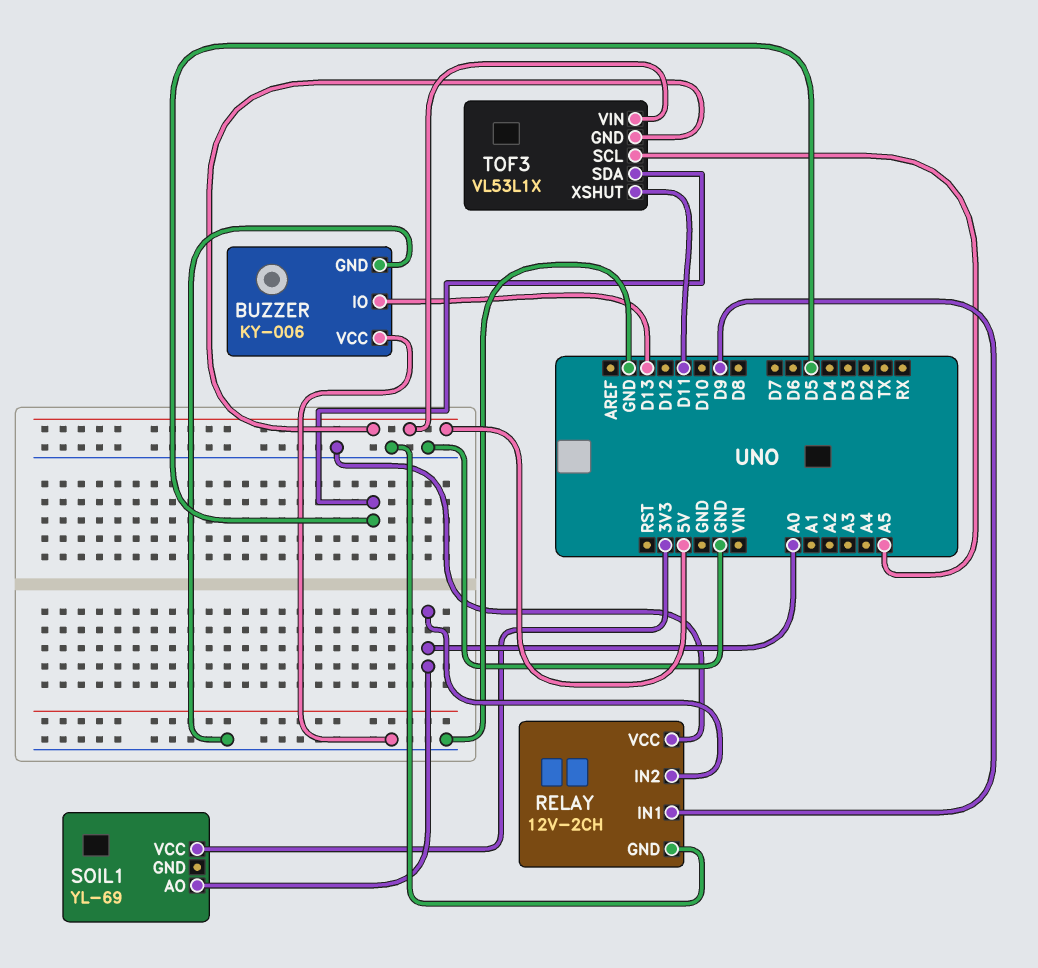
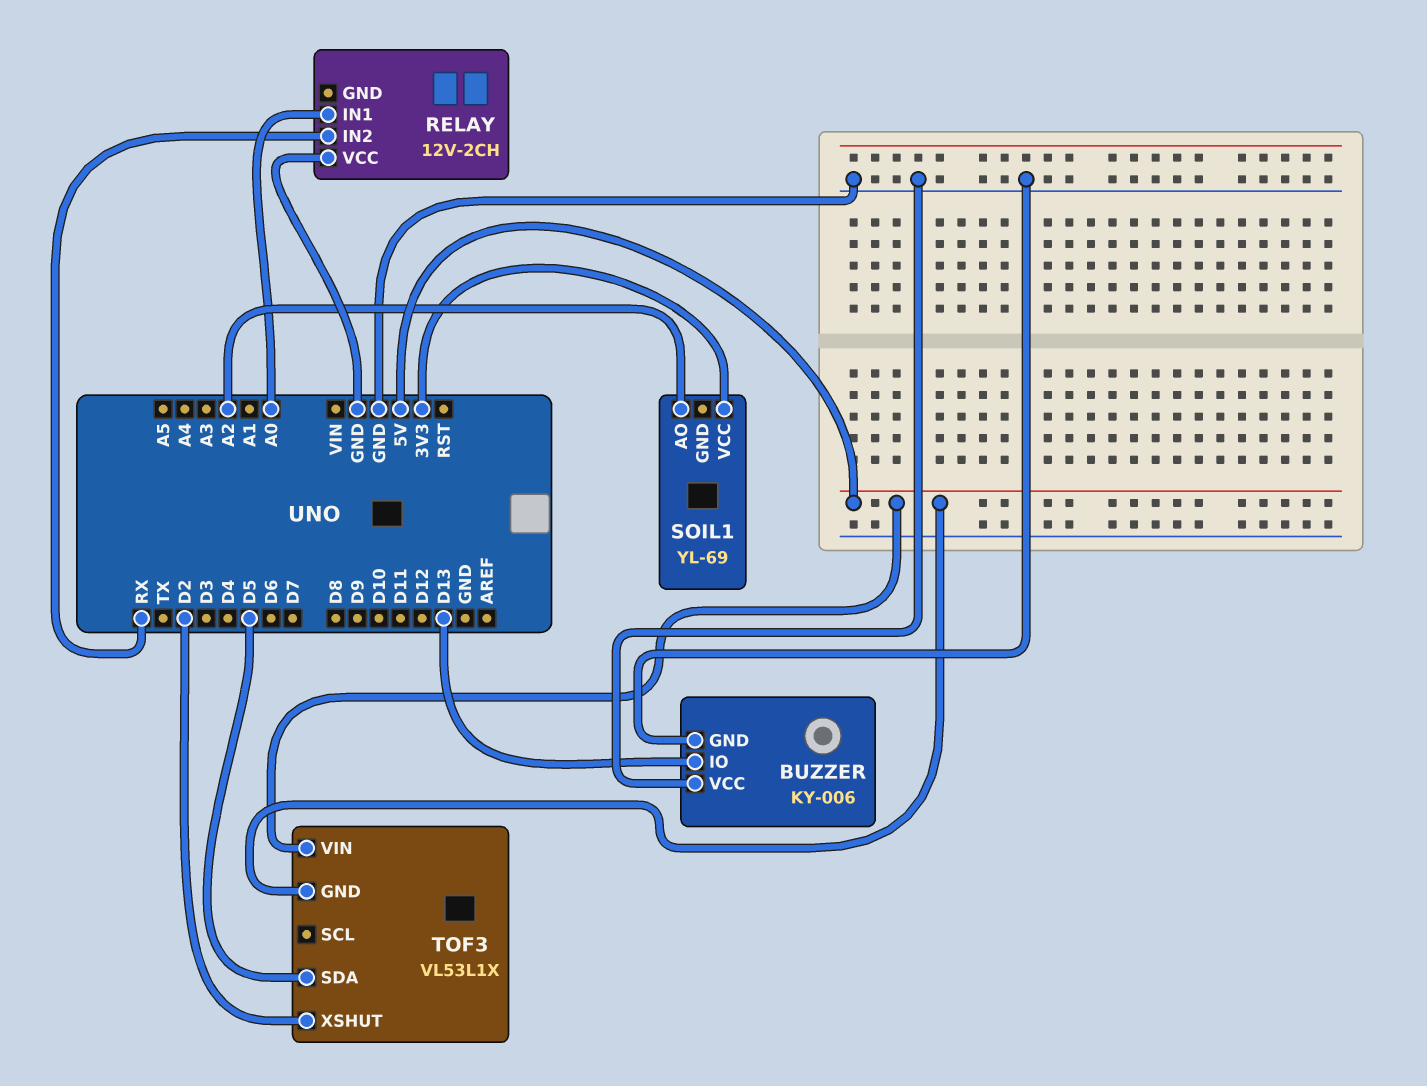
RELAY pin GND: GND -> none
RELAY pin IN1: D9 -> A0
RELAY pin IN2: A0 -> RX
SOIL1 pin AO: A0 -> A2
TOF3 pin SCL: A5 -> none
TOF3 pin XSHUT: D11 -> D2

